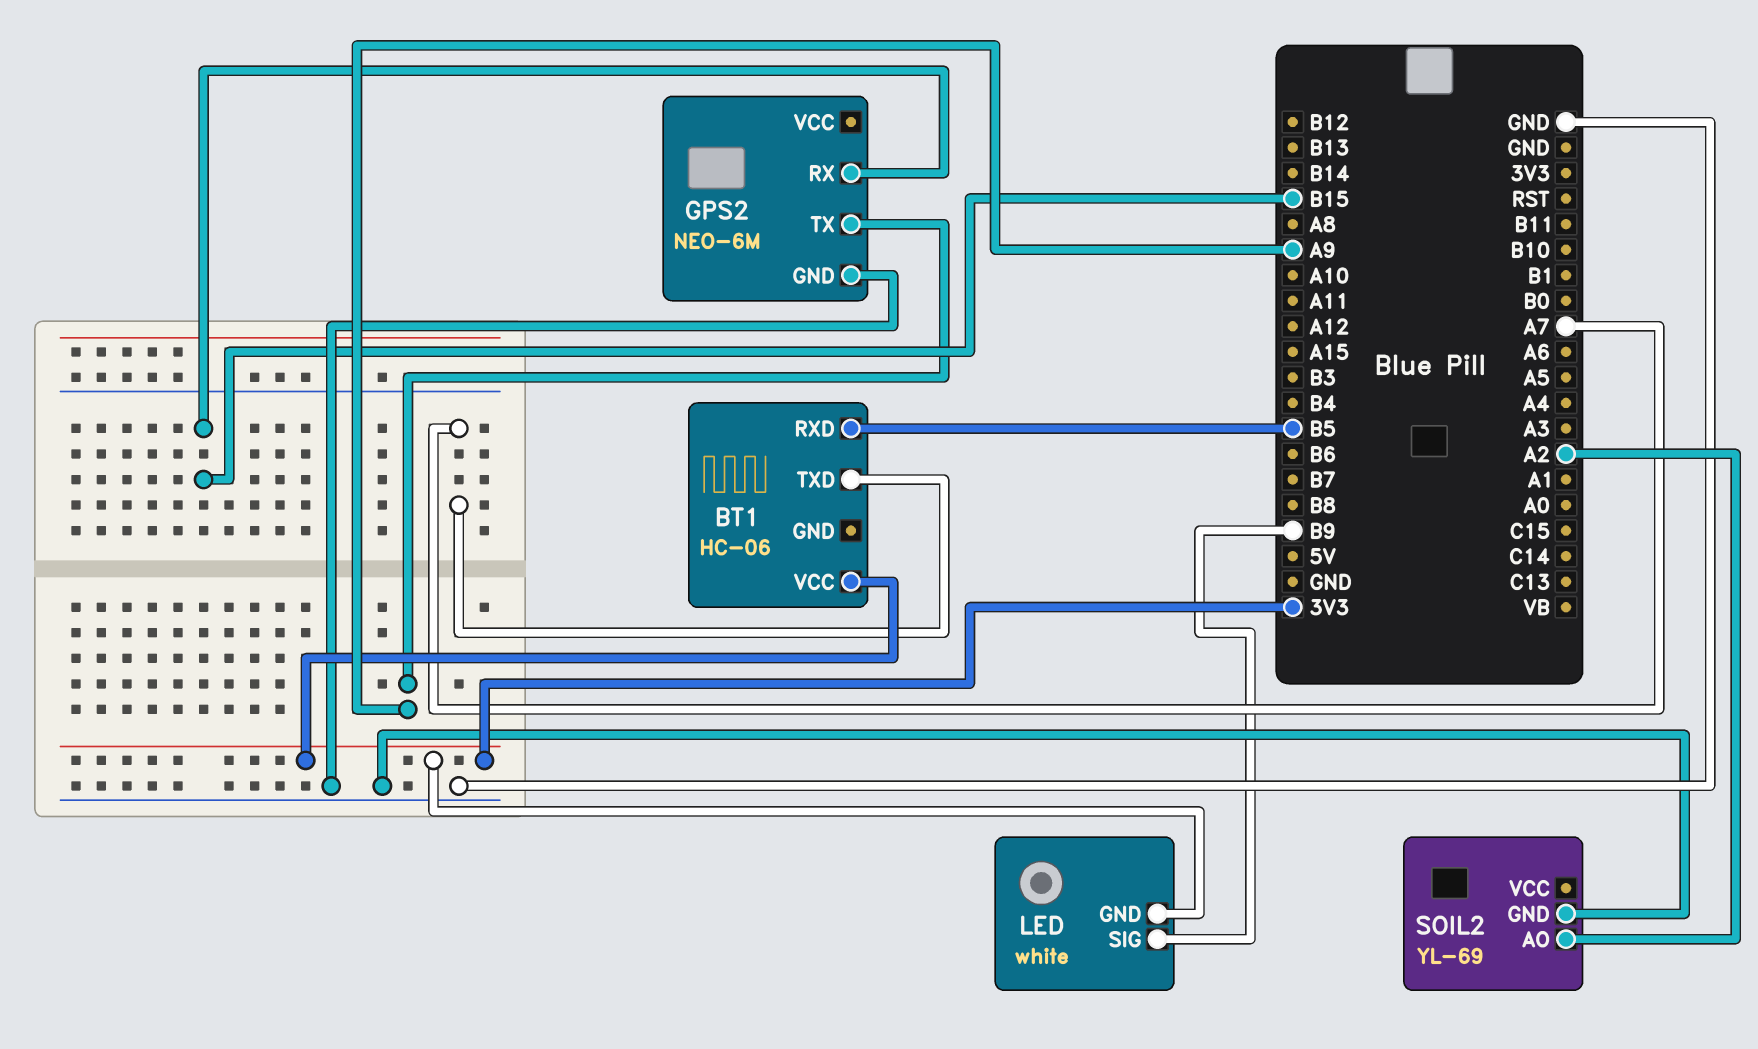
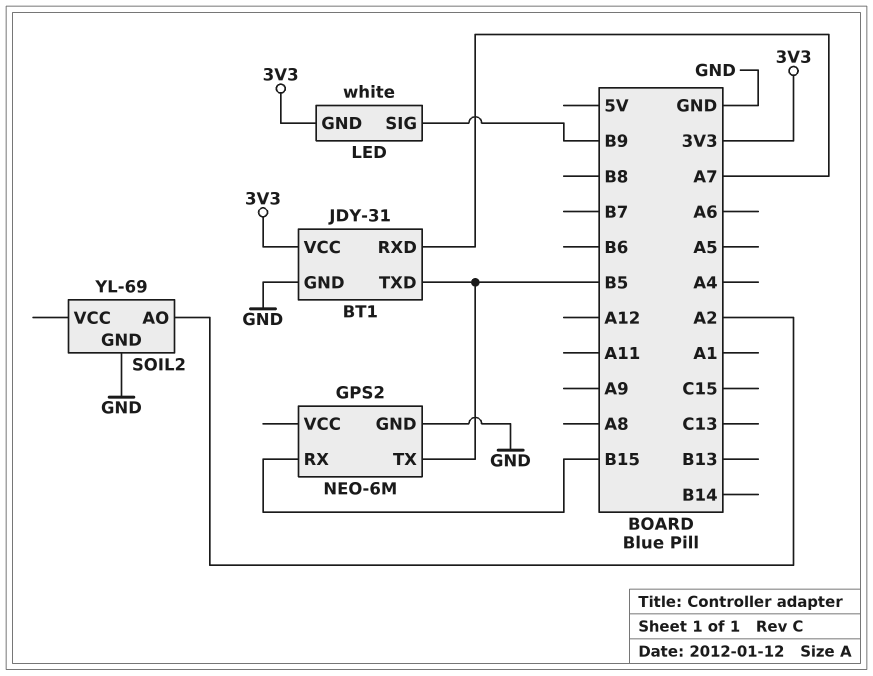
BT1: HC-06 -> JDY-31
BT1 pin GND: none -> GND
BT1 pin RXD: B5 -> A7
BT1 pin TXD: A7 -> B5
GPS2 pin TX: A9 -> B5

